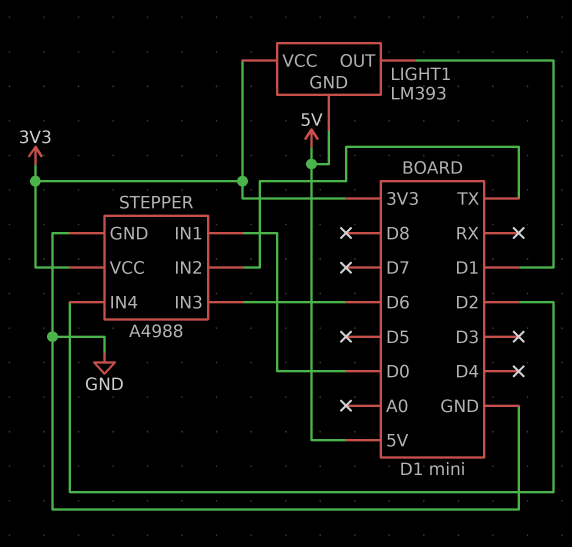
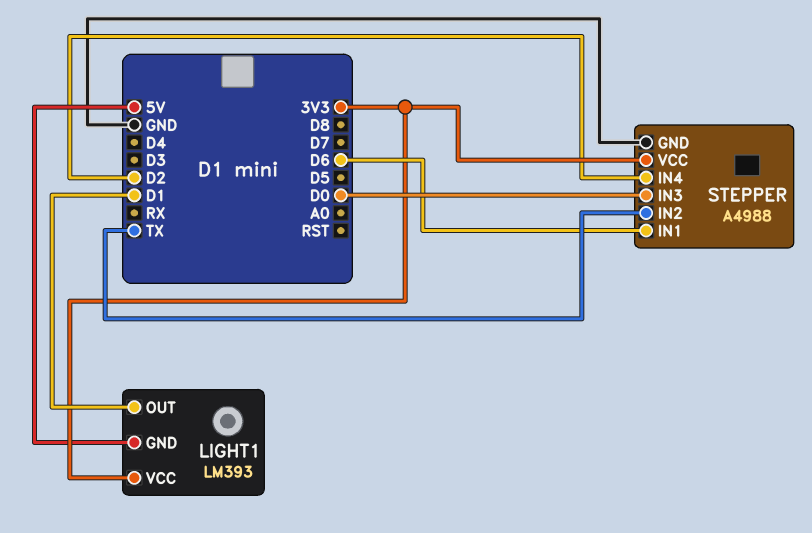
STEPPER pin IN1: D0 -> D6
STEPPER pin IN3: D6 -> D0

